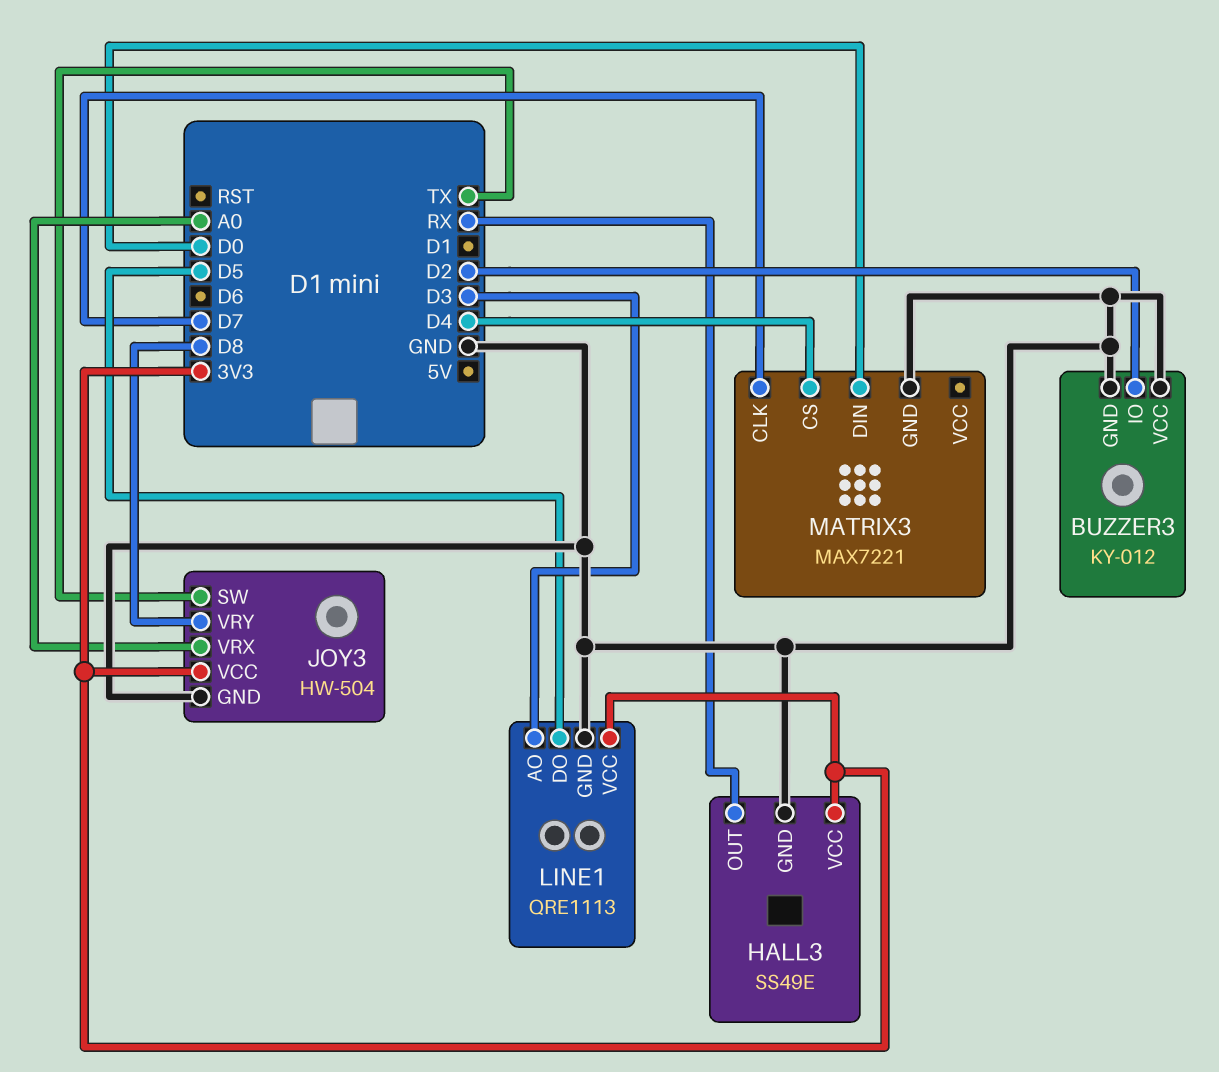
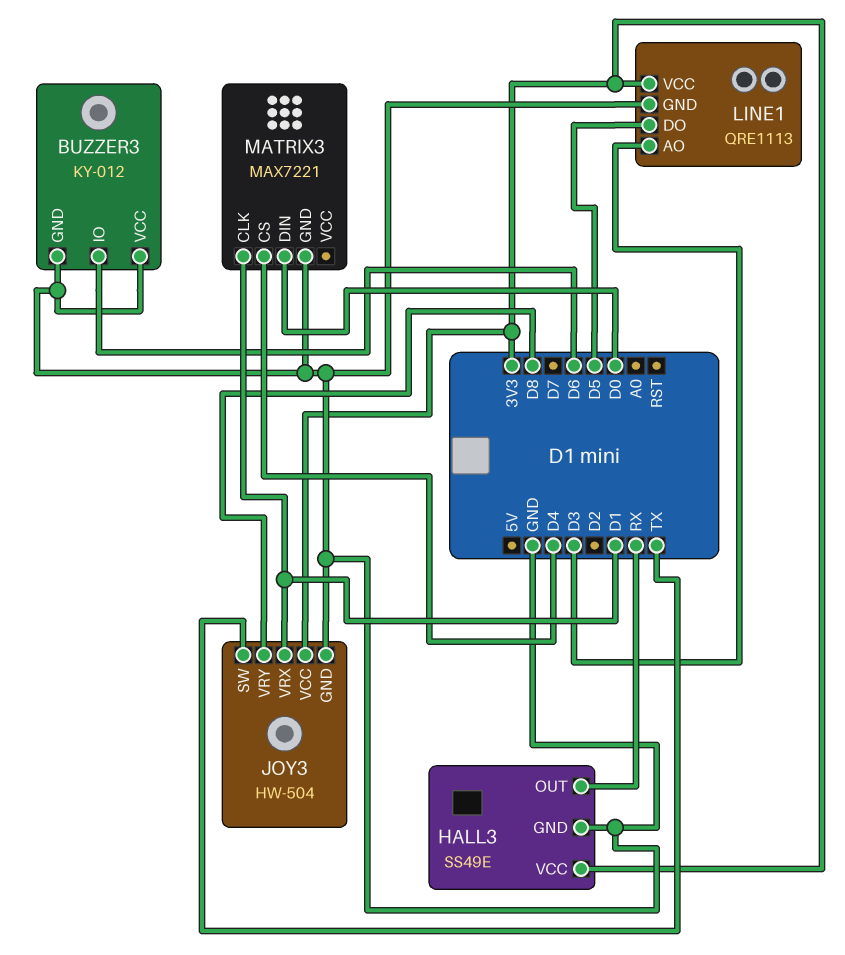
BUZZER3 pin IO: D2 -> D6
JOY3 pin VRX: A0 -> D1
MATRIX3 pin CLK: D7 -> D1

